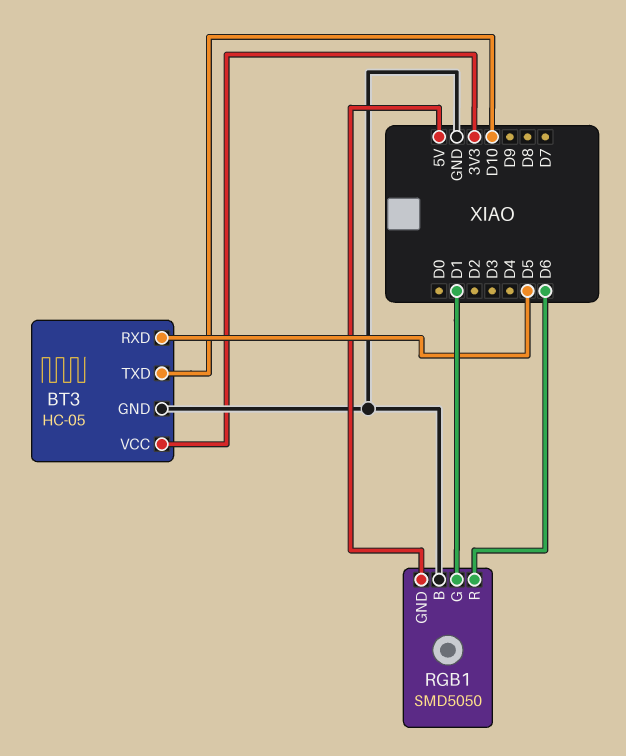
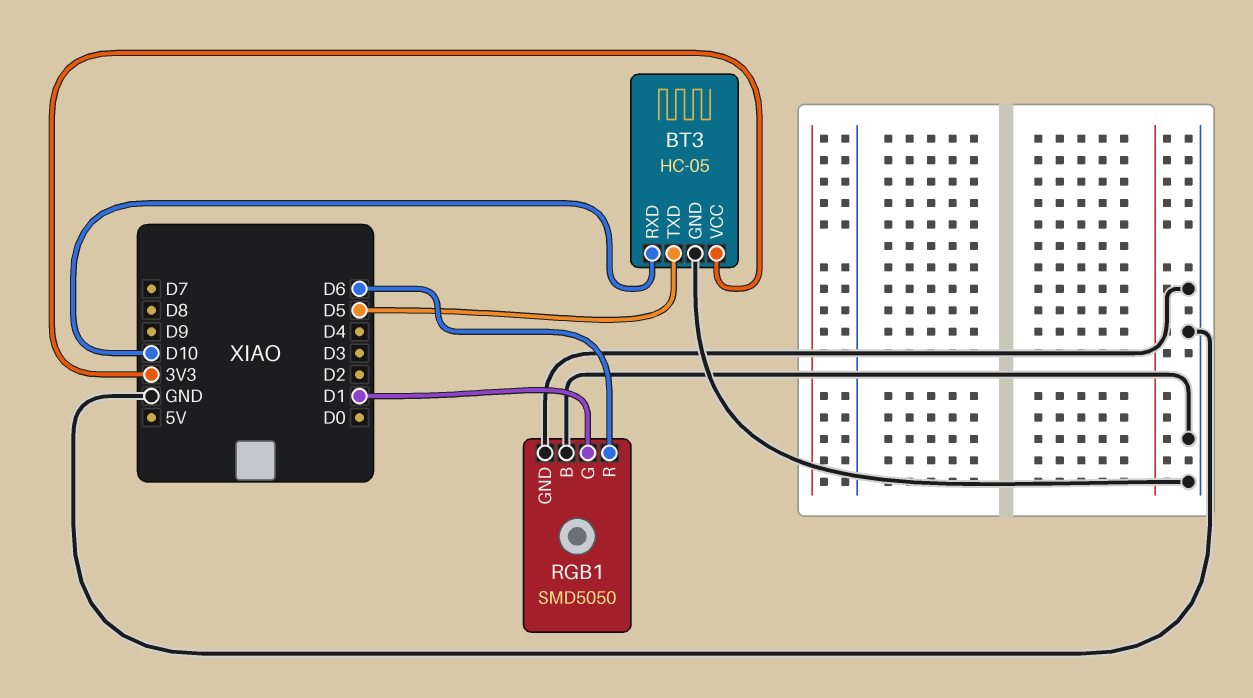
BT3 pin RXD: D5 -> D10
BT3 pin TXD: D10 -> D5
RGB1 pin GND: 5V -> GND

